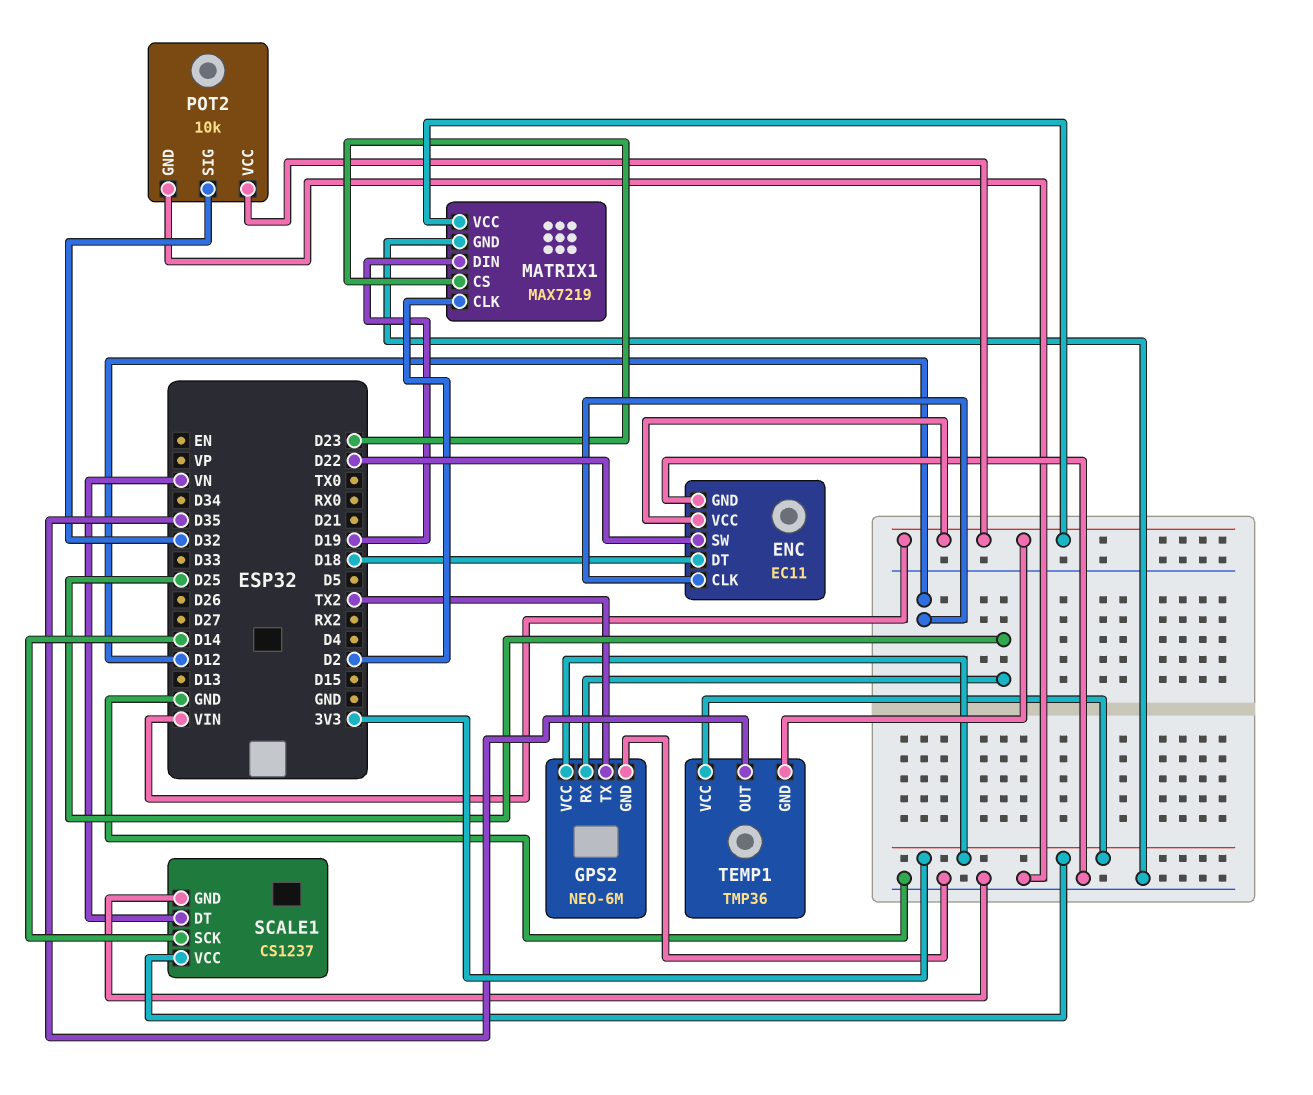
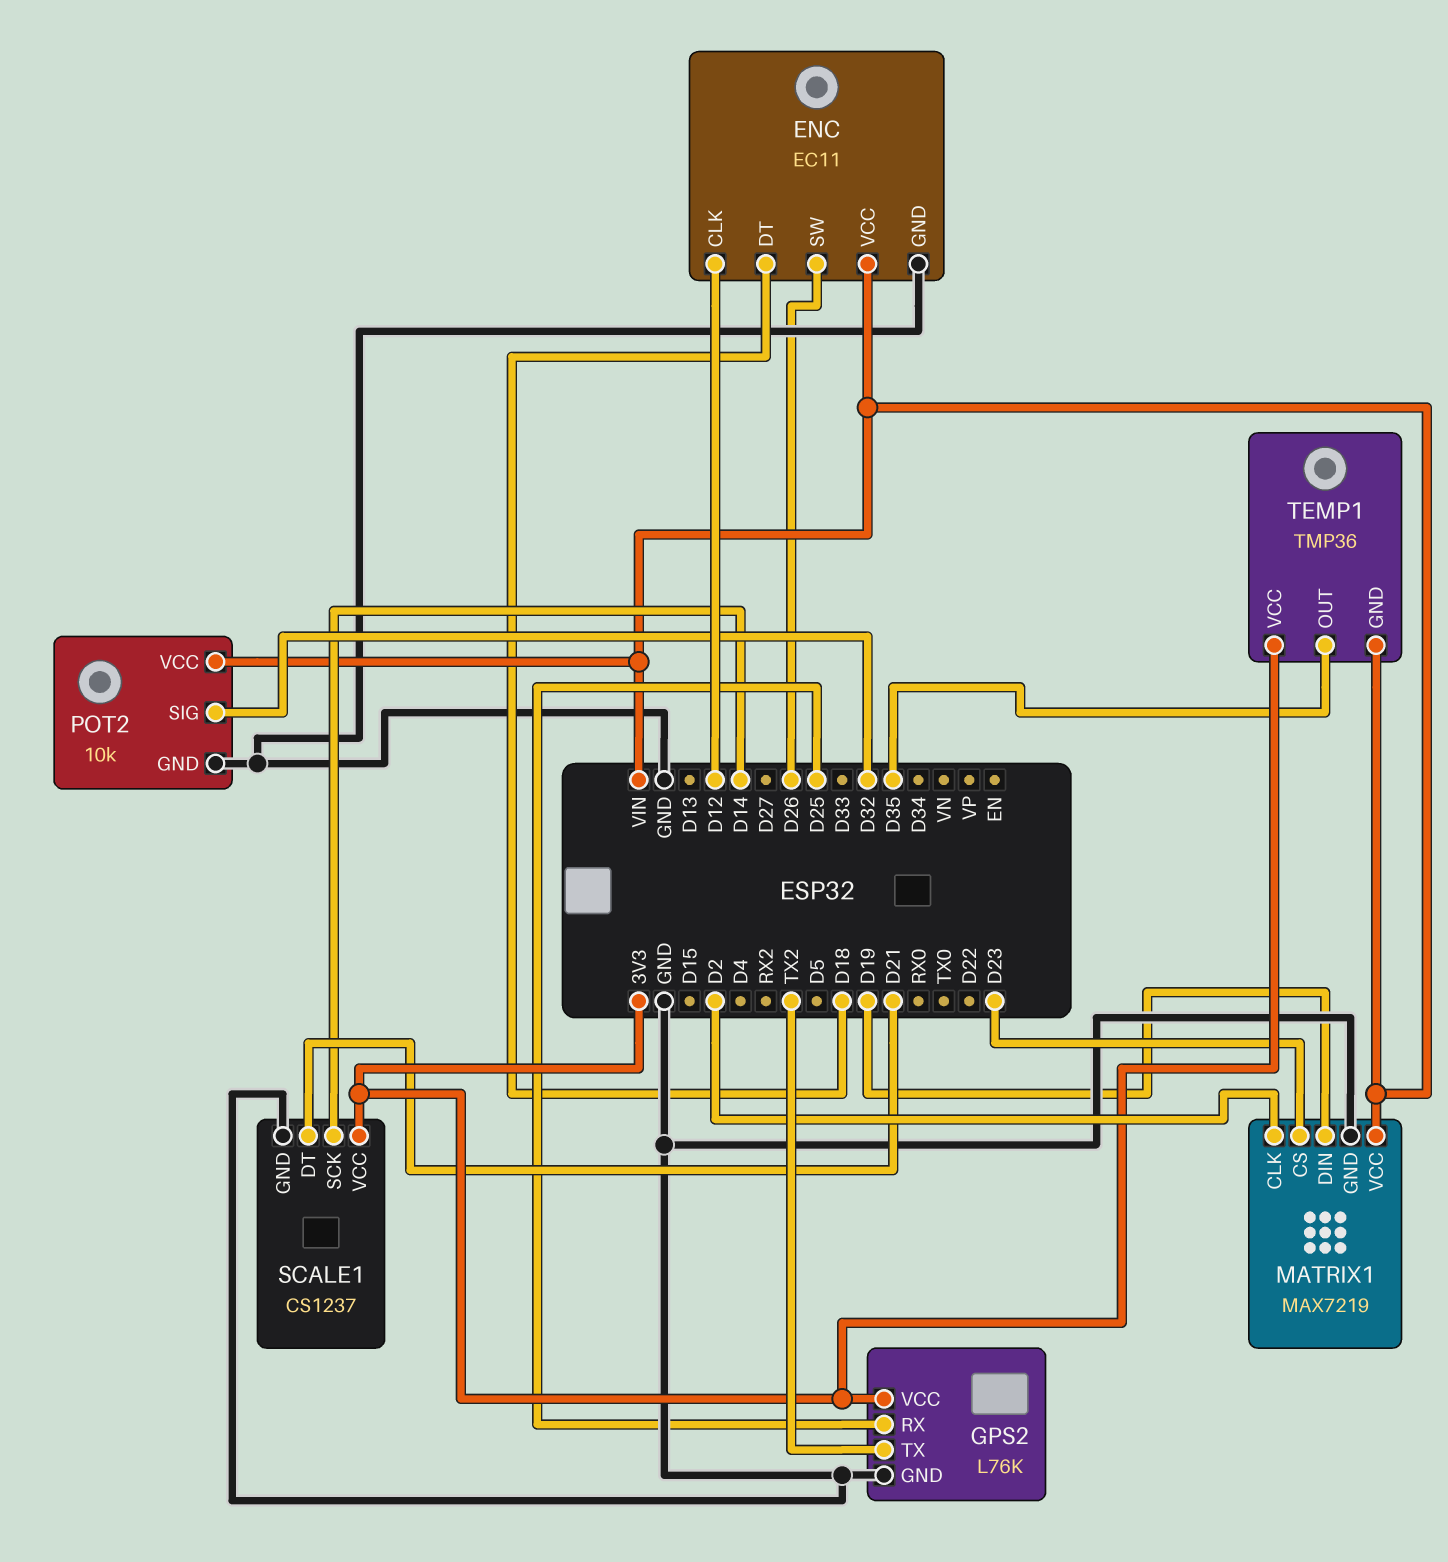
ENC pin SW: D22 -> D26
GPS2: NEO-6M -> L76K
SCALE1 pin DT: VN -> D21

